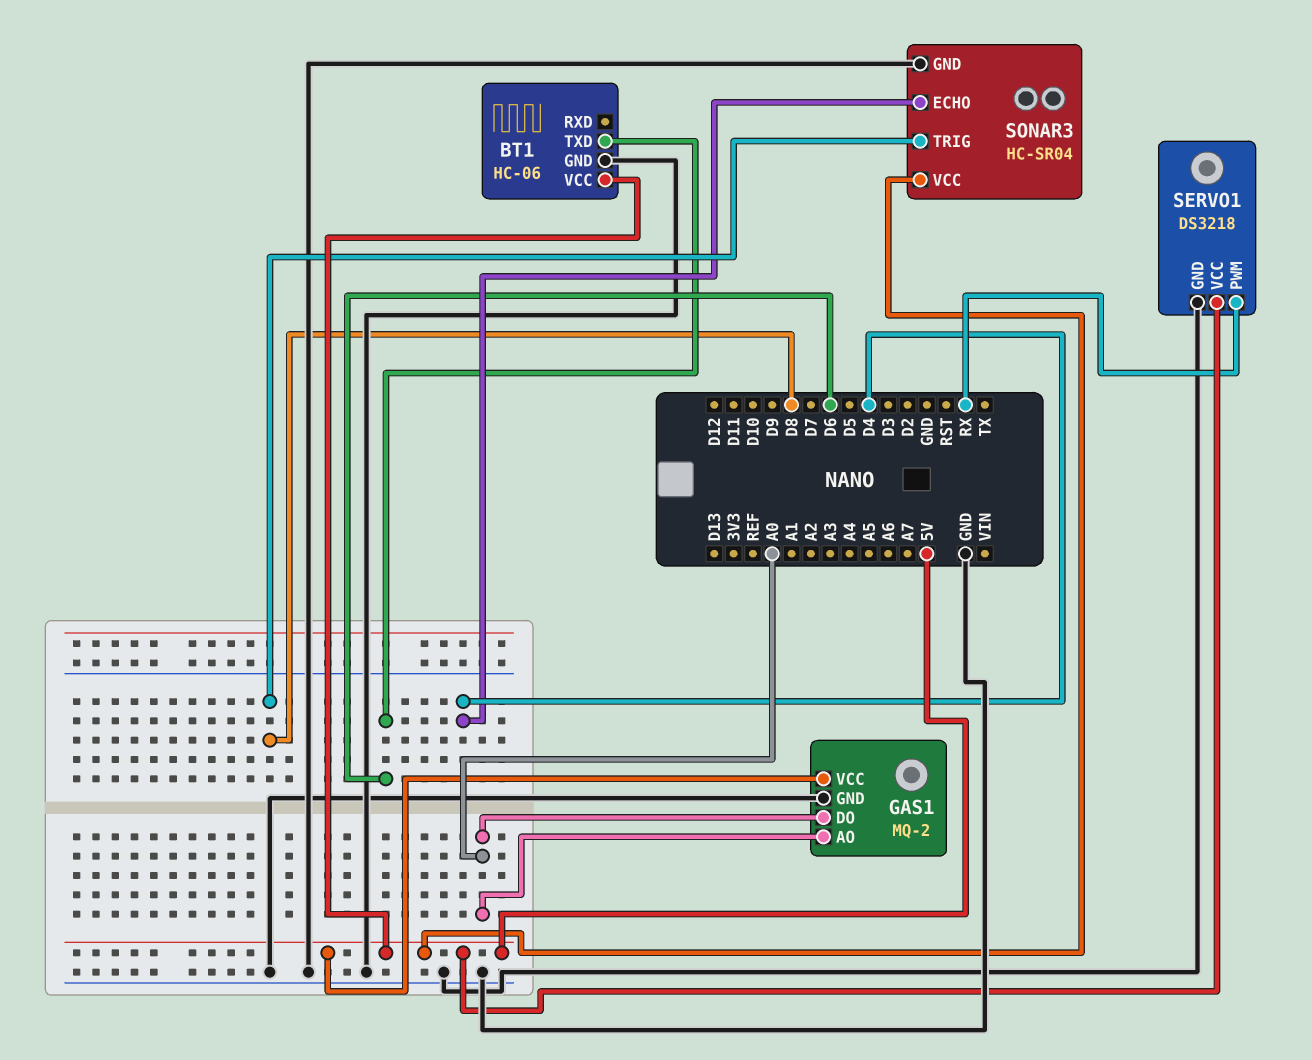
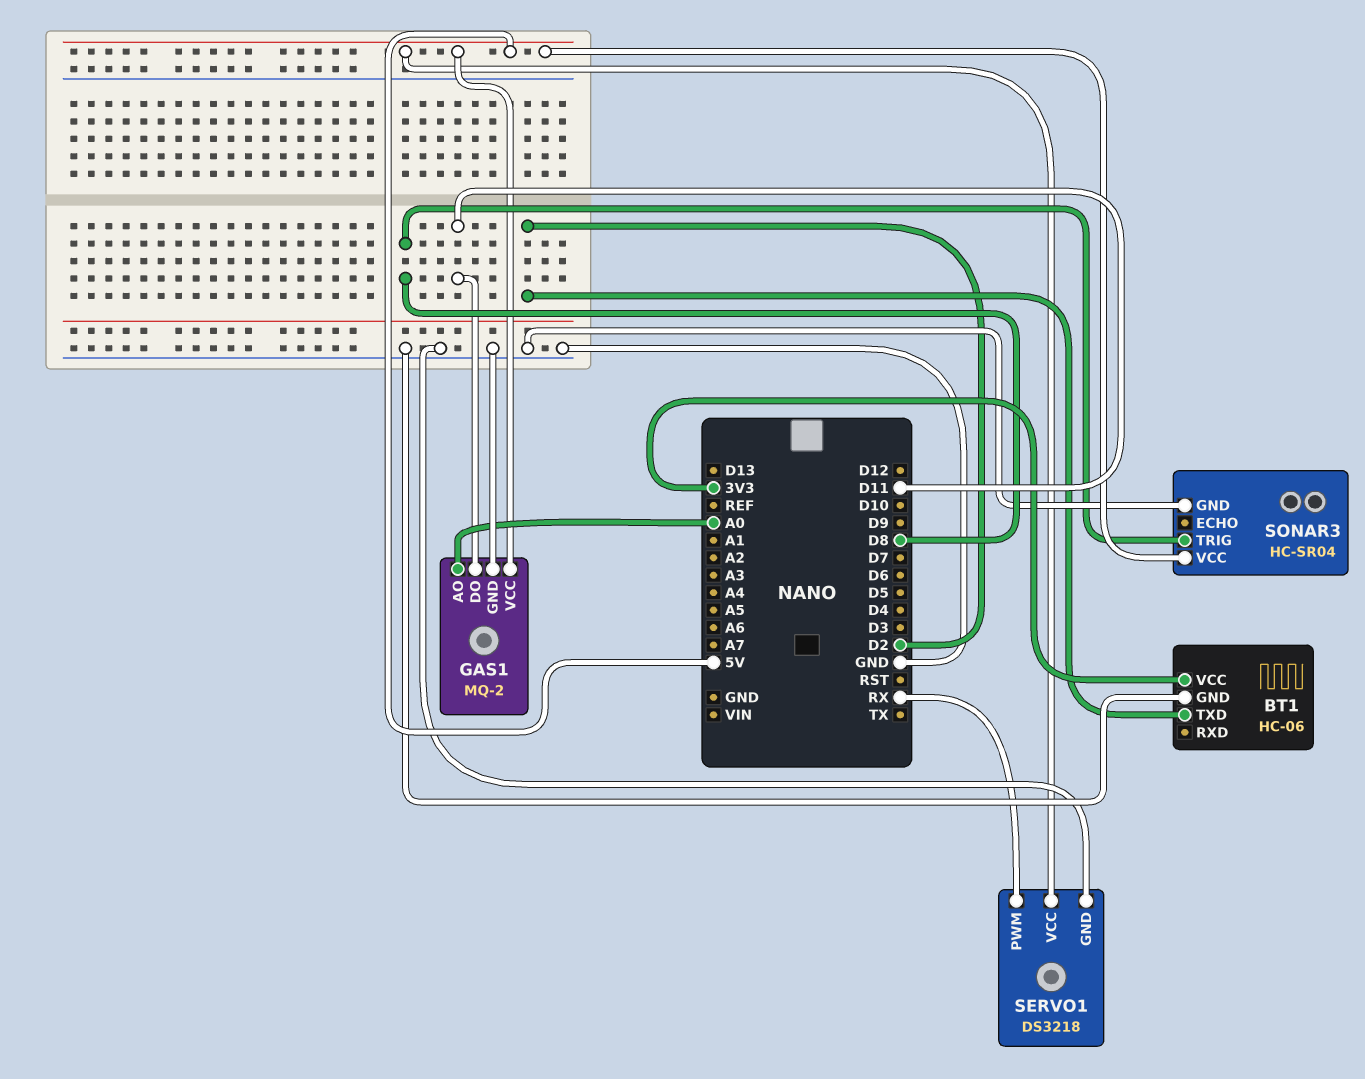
BT1 pin TXD: D6 -> D2
BT1 pin VCC: 5V -> 3V3
GAS1 pin DO: A0 -> D11
SONAR3 pin ECHO: D4 -> none

